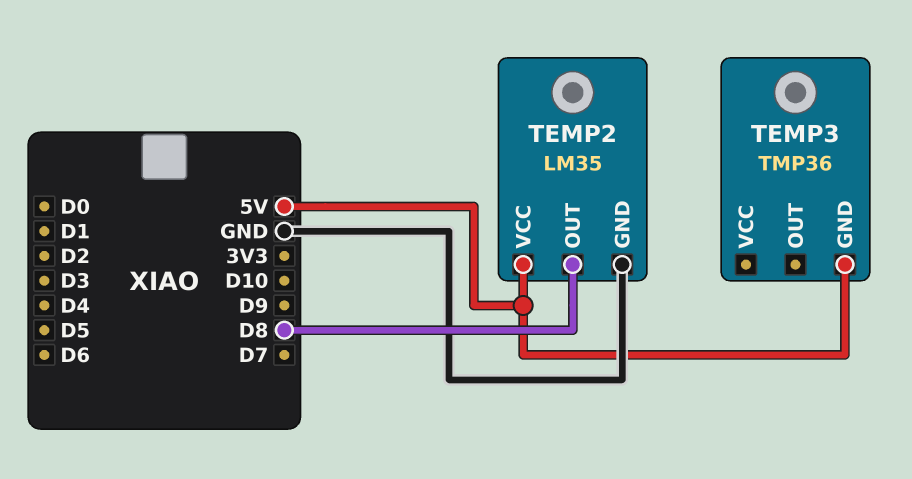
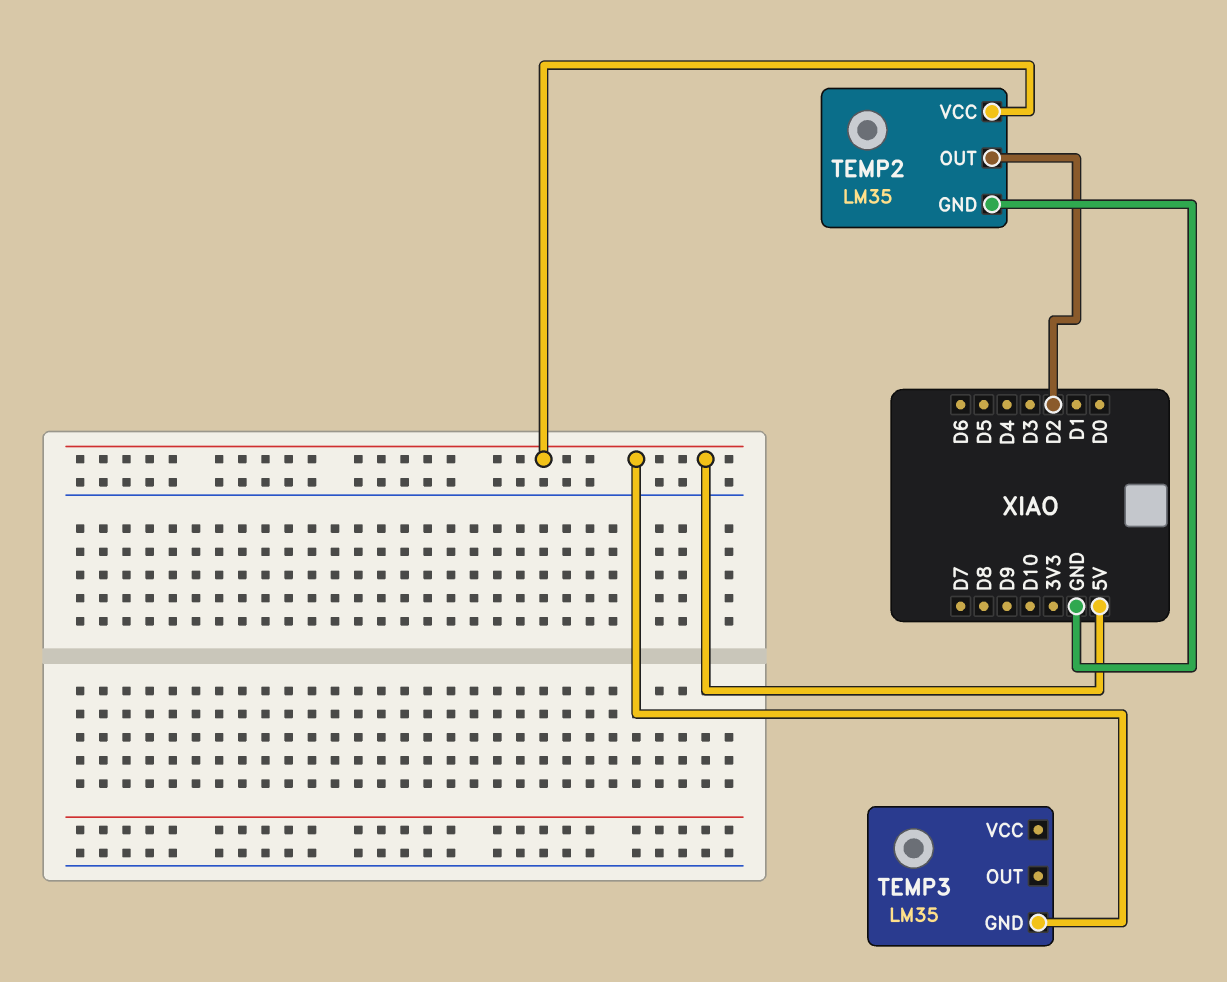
TEMP2 pin OUT: D8 -> D2
TEMP3: TMP36 -> LM35

